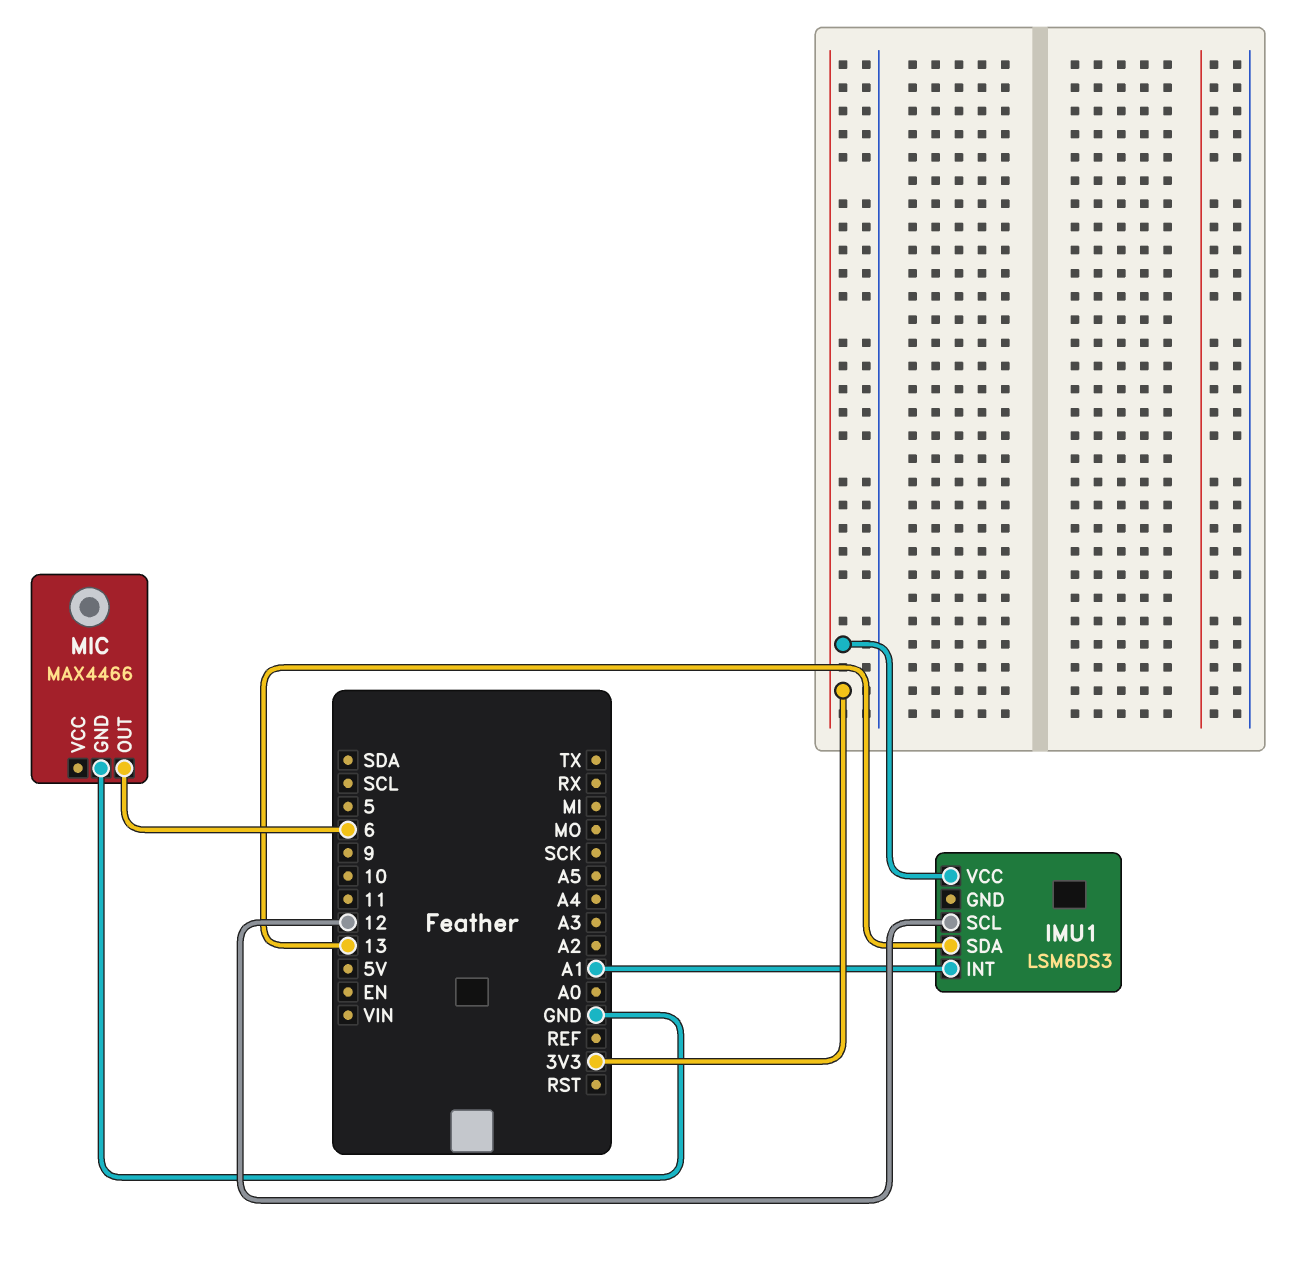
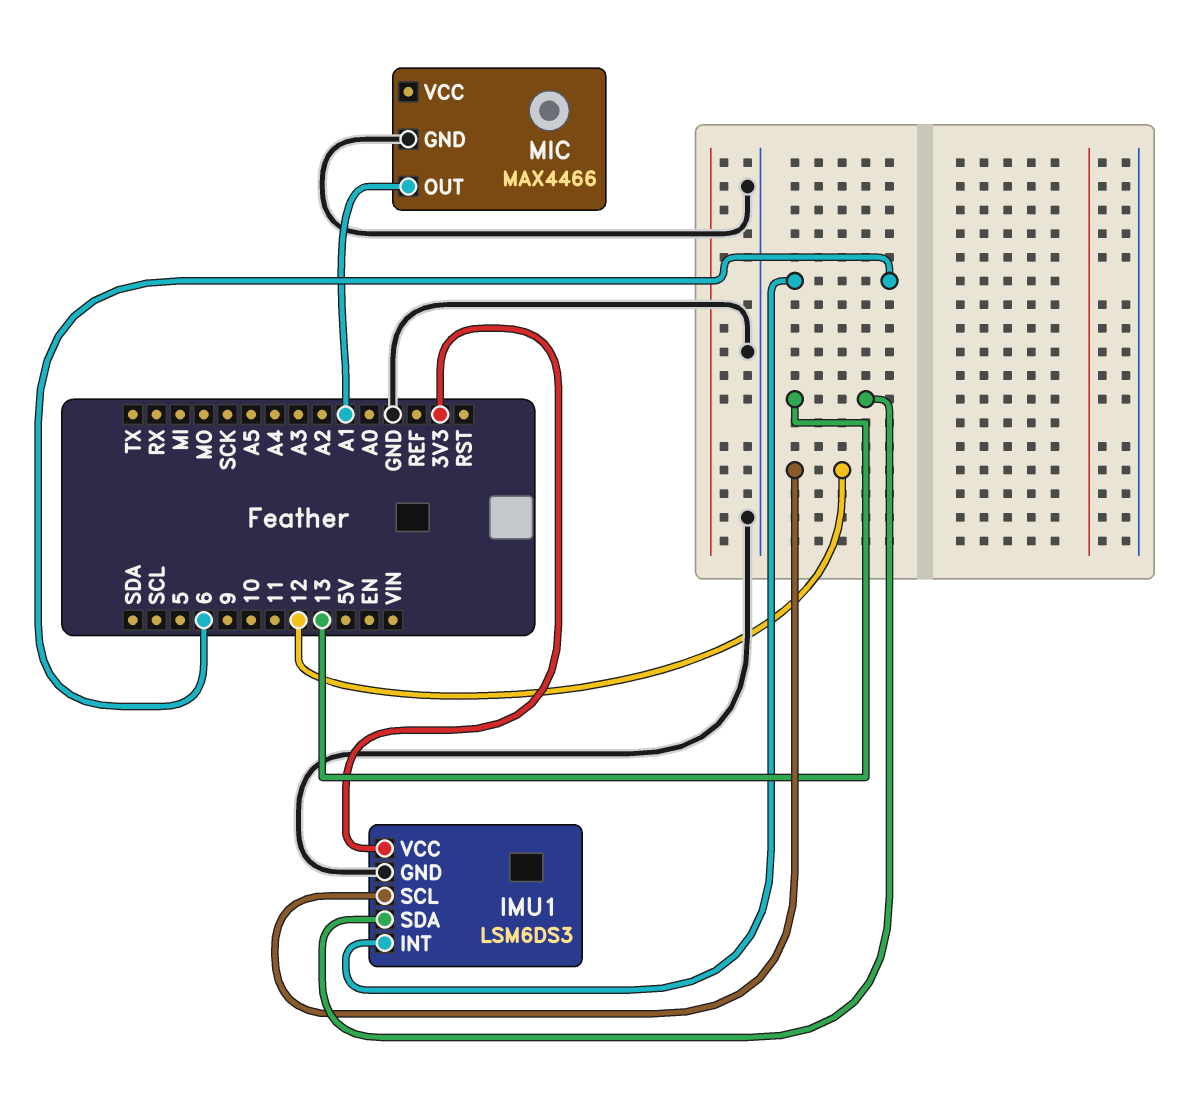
IMU1 pin GND: none -> GND
IMU1 pin INT: A1 -> 6
MIC pin OUT: 6 -> A1

